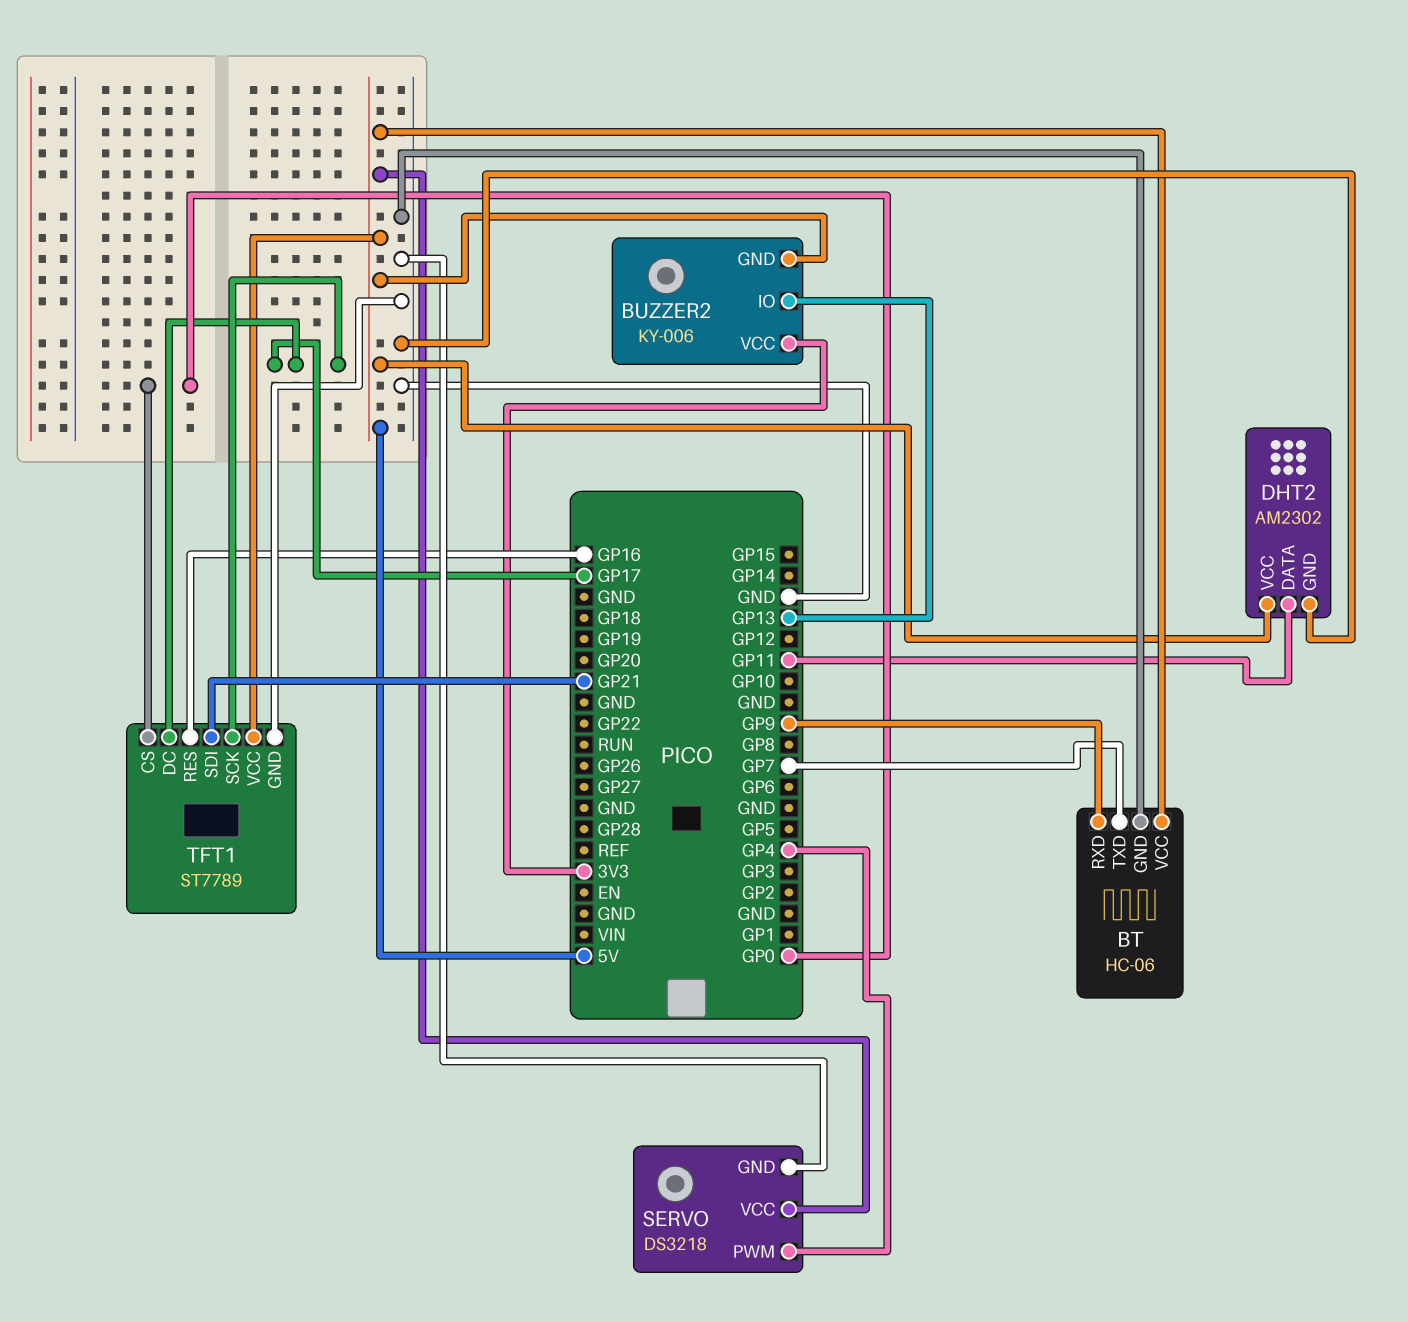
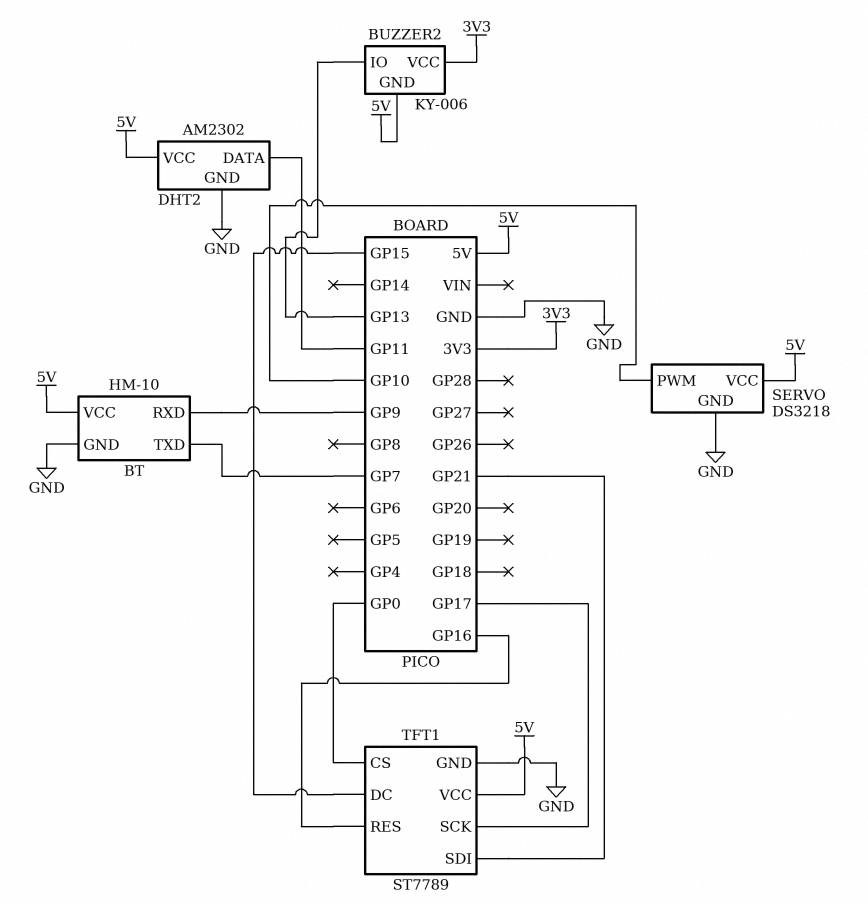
BT: HC-06 -> HM-10
SERVO pin PWM: GP4 -> GP10
TFT1 pin DC: GP17 -> GP15

